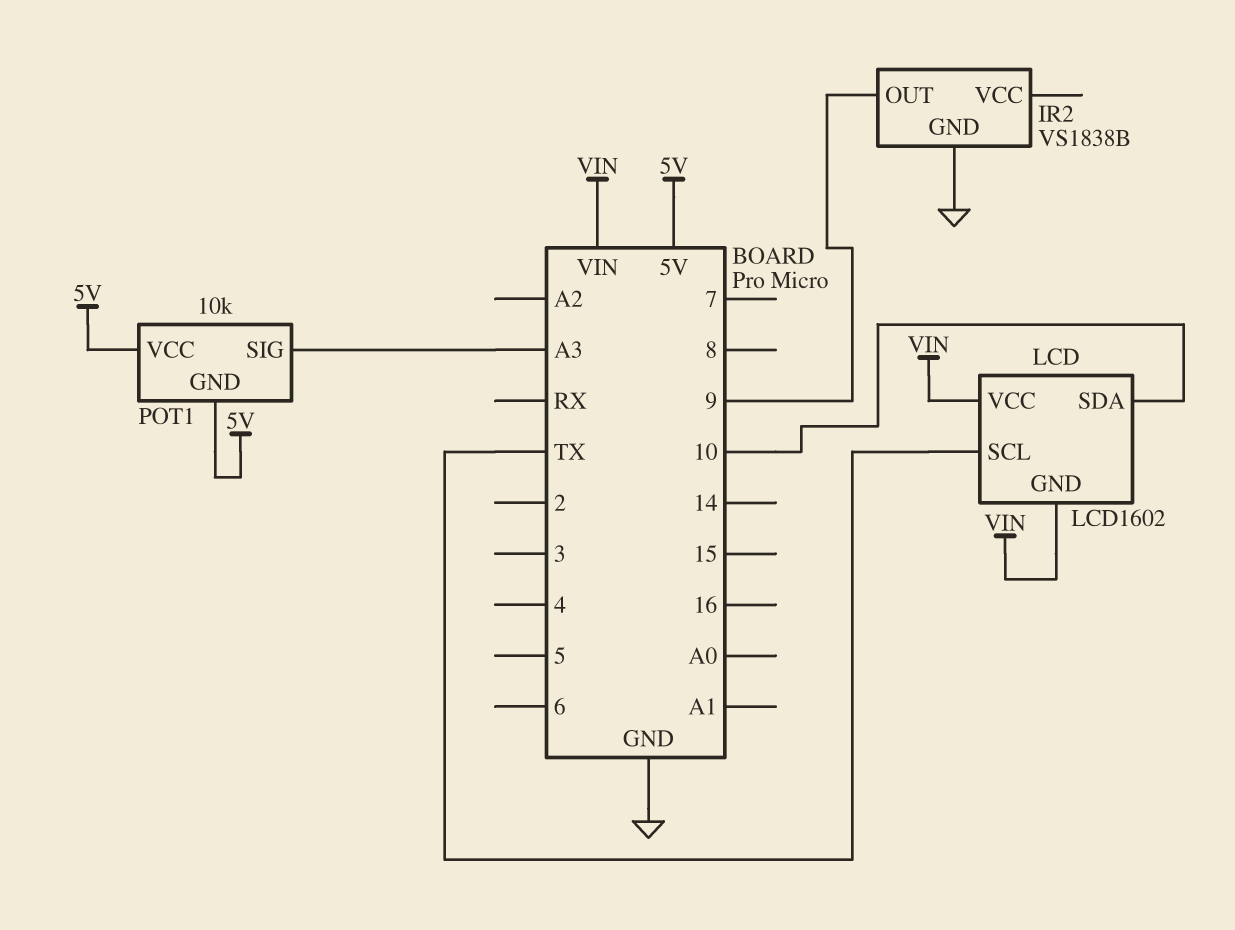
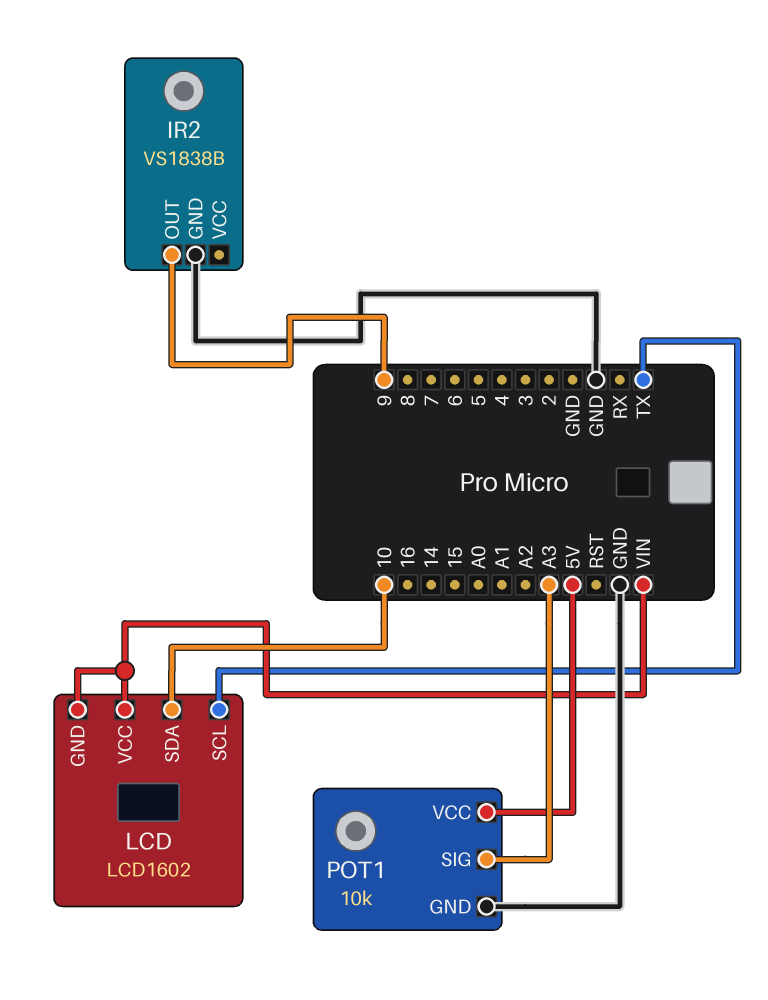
POT1 pin GND: 5V -> GND

